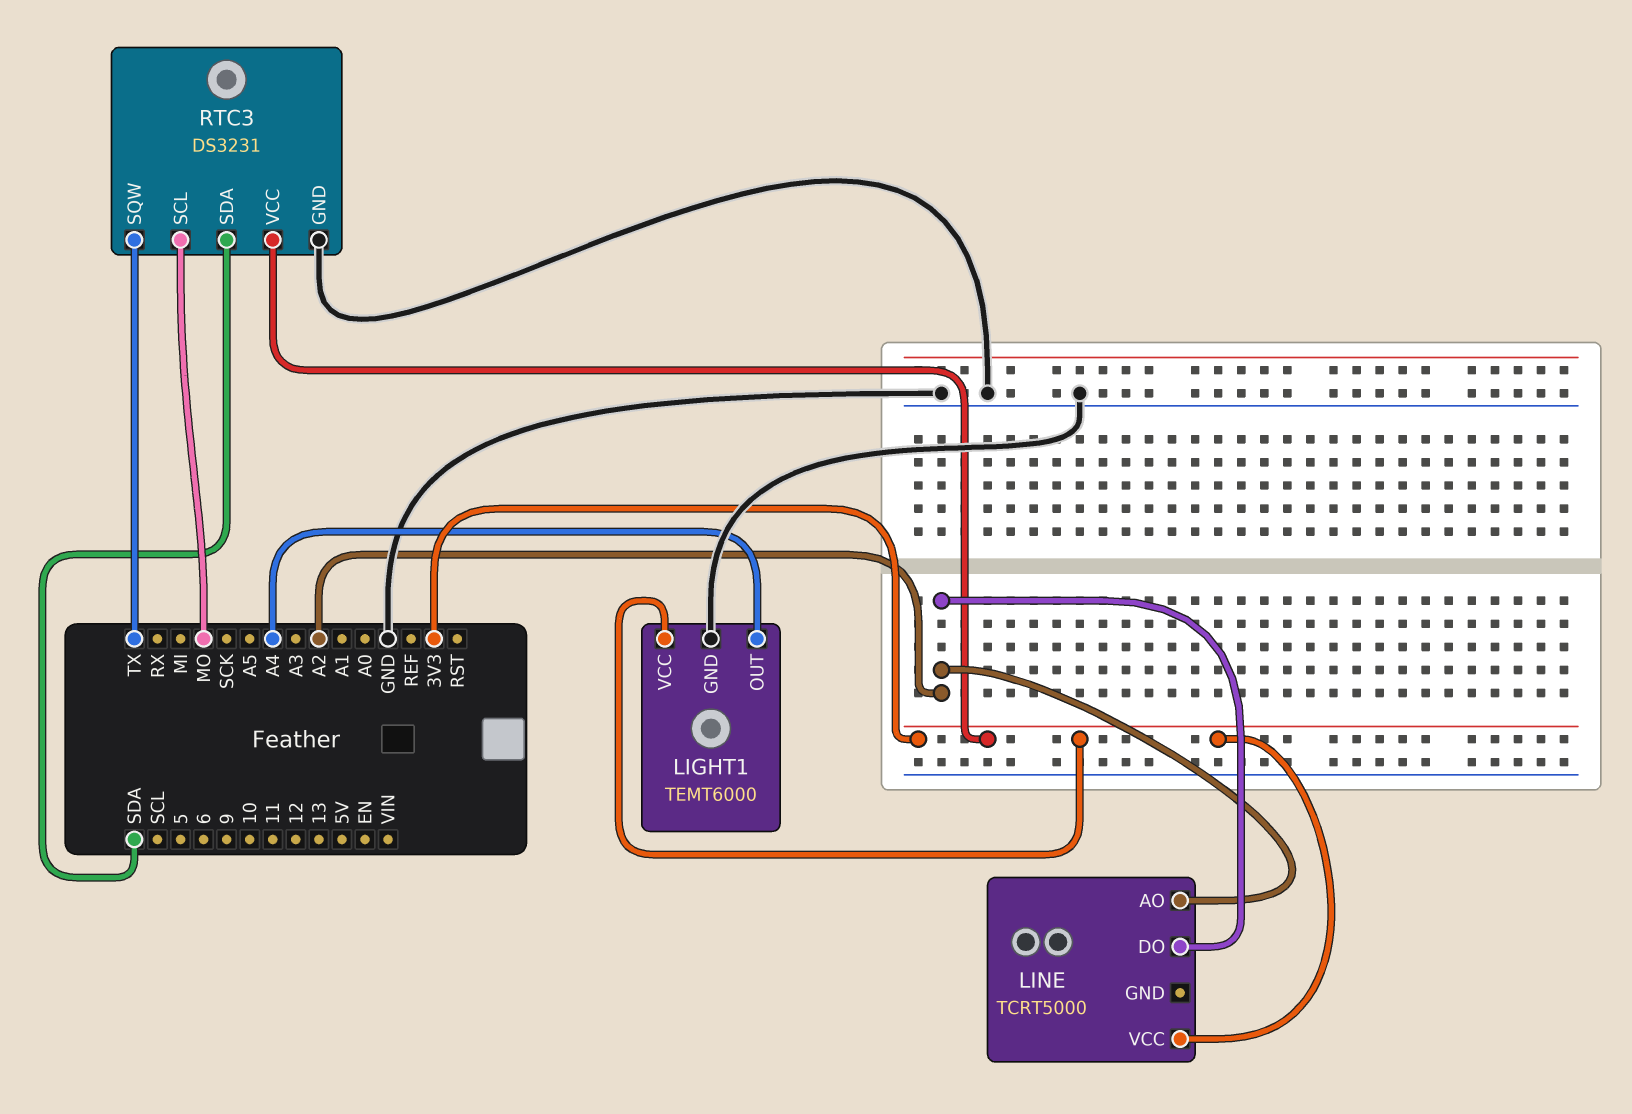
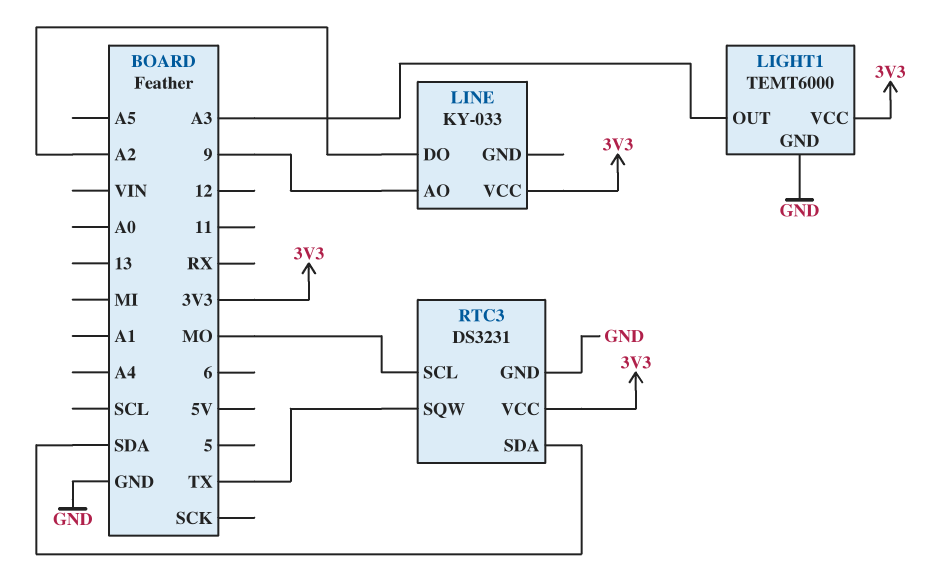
LIGHT1 pin OUT: A4 -> A3
LINE: TCRT5000 -> KY-033
LINE pin AO: A2 -> 9

